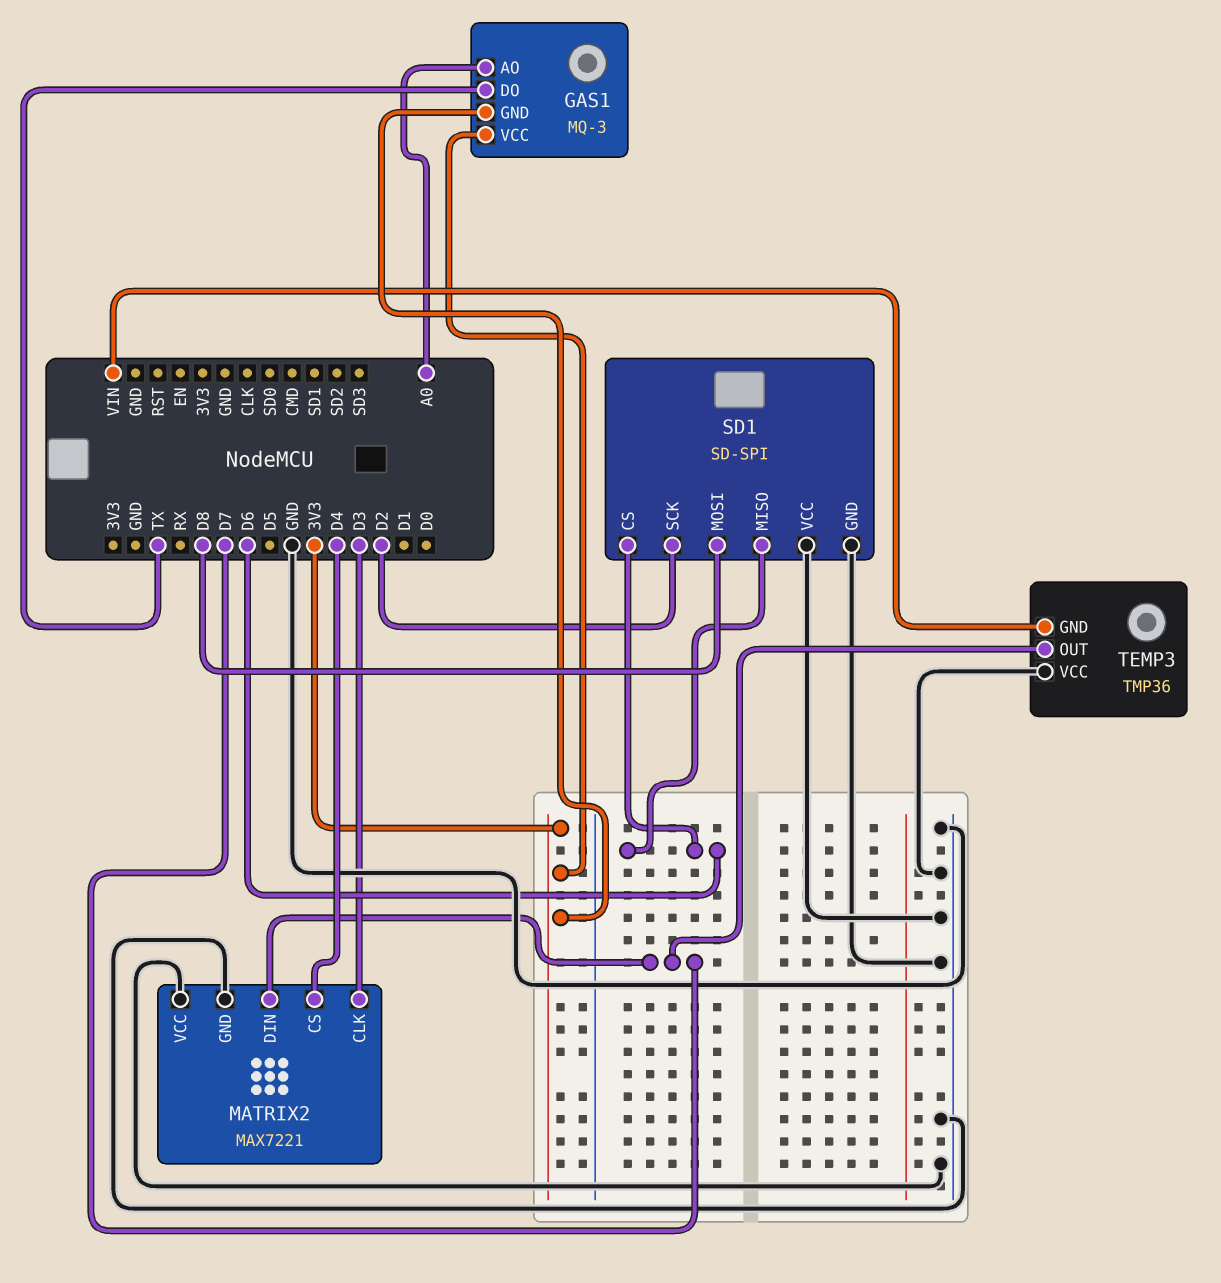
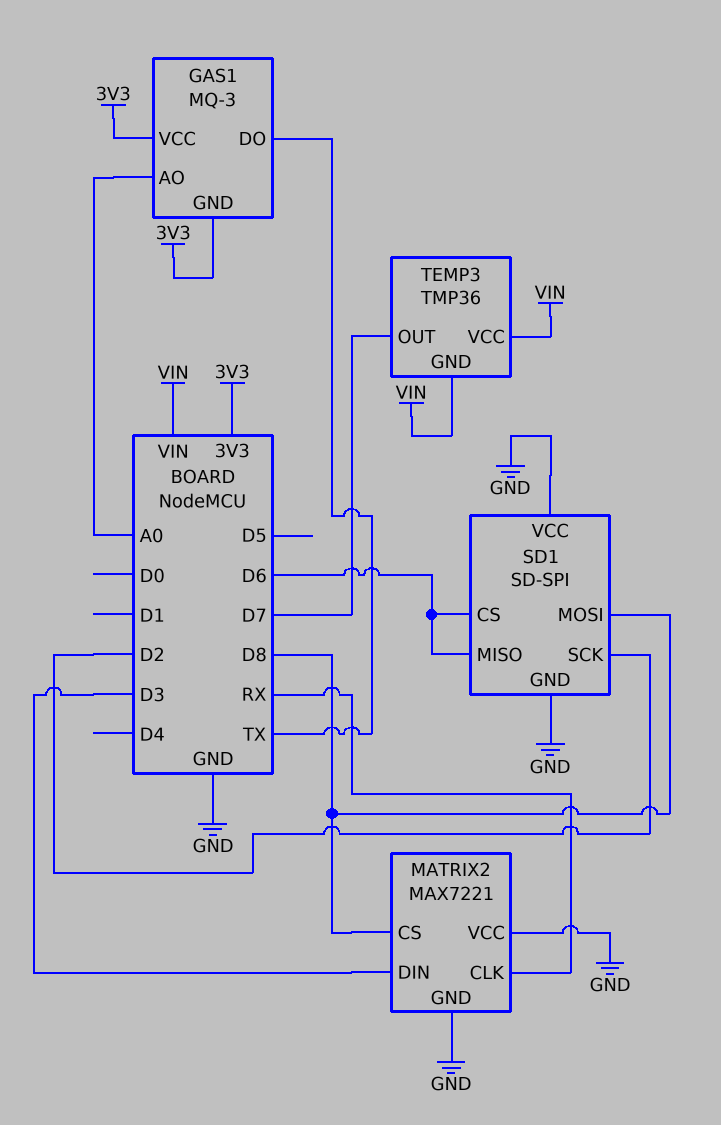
MATRIX2 pin CLK: D3 -> RX
MATRIX2 pin CS: D4 -> D8
MATRIX2 pin DIN: D7 -> D3
TEMP3 pin VCC: GND -> VIN

